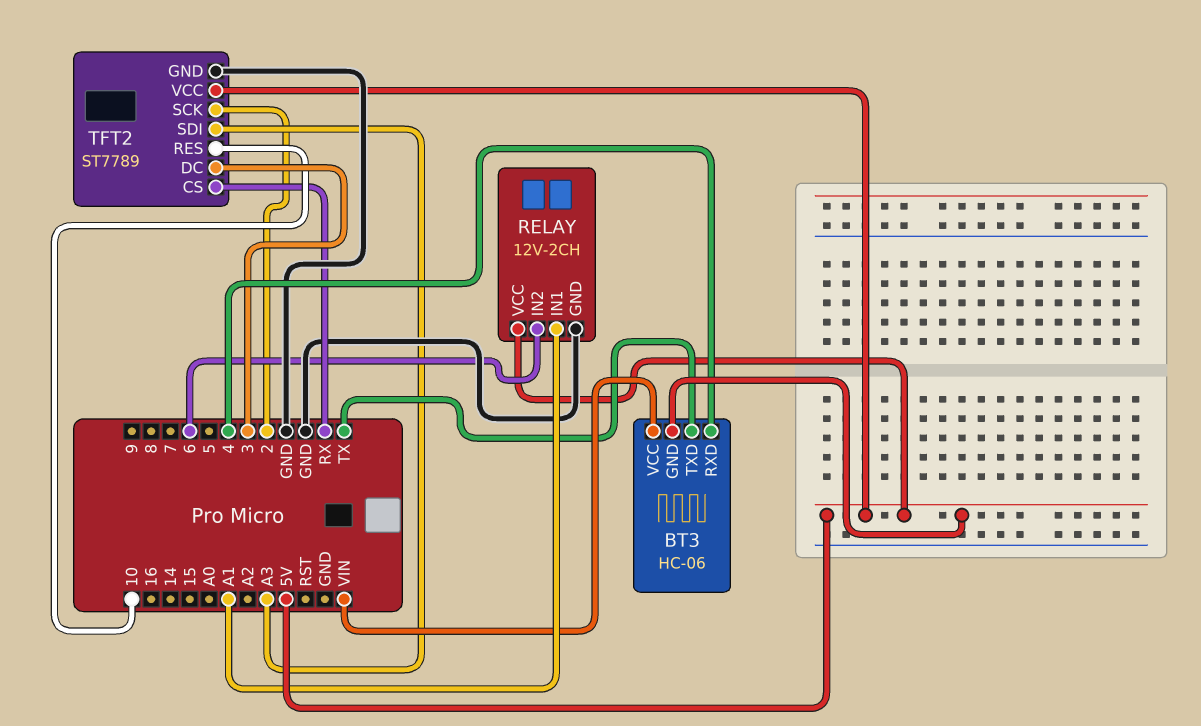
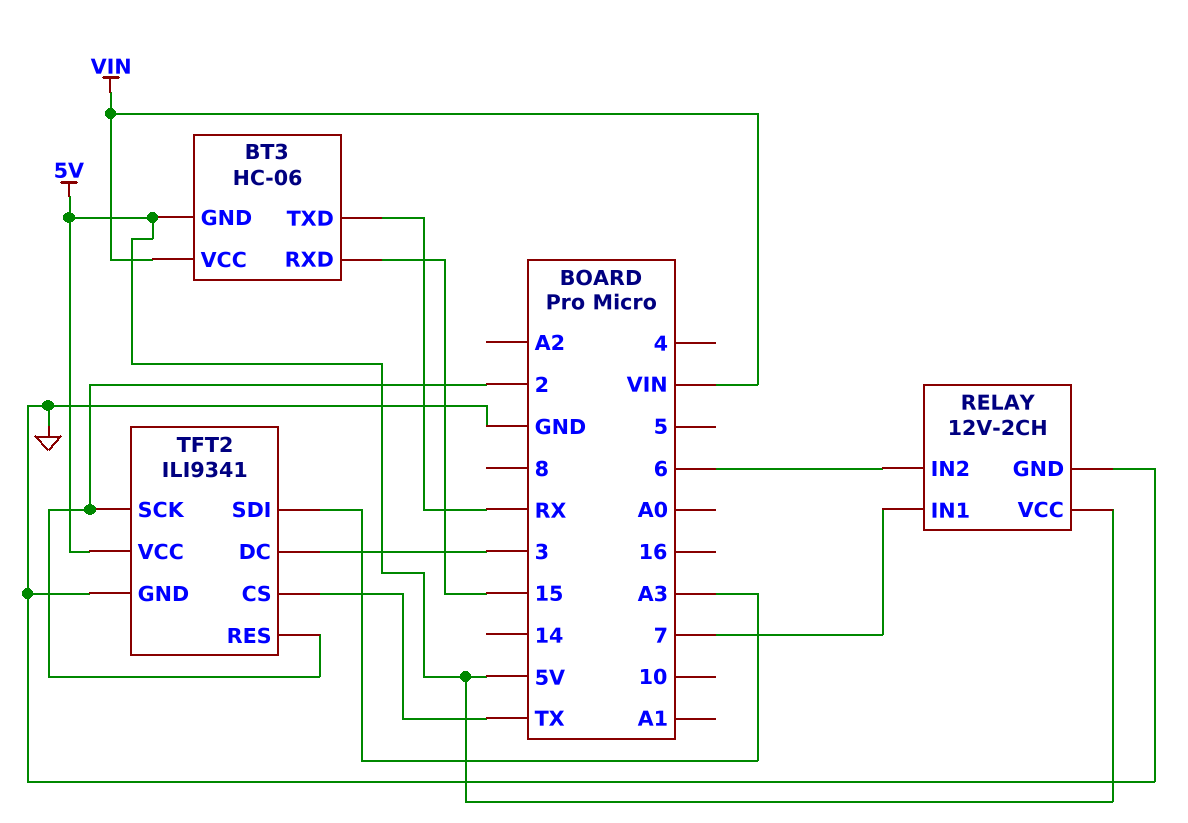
BT3 pin RXD: 4 -> 15
BT3 pin TXD: TX -> RX
RELAY pin IN1: A1 -> 7
TFT2: ST7789 -> ILI9341
TFT2 pin CS: RX -> TX
TFT2 pin RES: 10 -> 2

